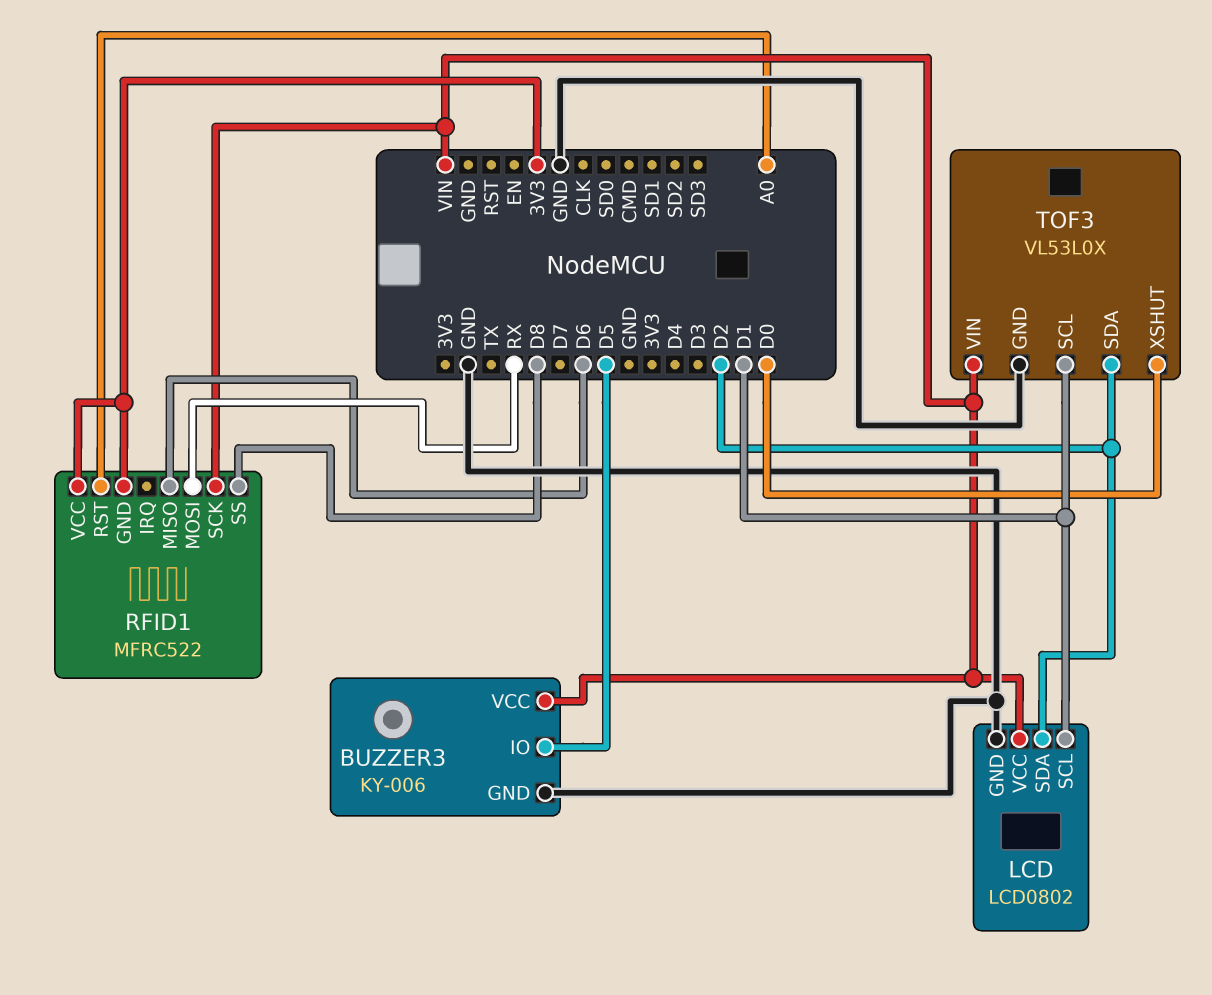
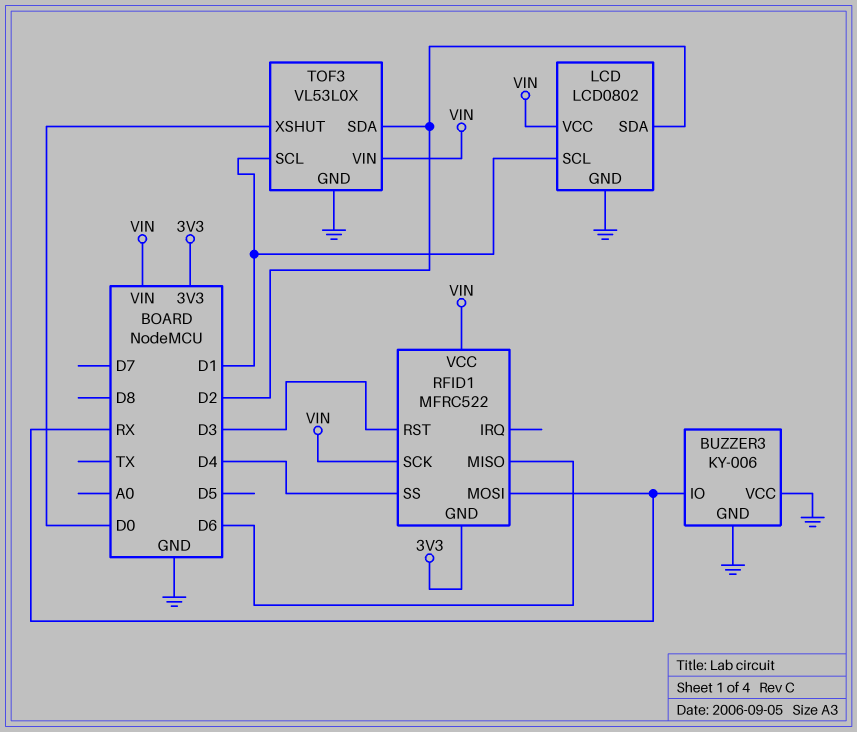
BUZZER3 pin IO: D5 -> RX
BUZZER3 pin VCC: VIN -> GND
RFID1 pin RST: A0 -> D3
RFID1 pin SS: D8 -> D4
RFID1 pin VCC: 3V3 -> VIN

